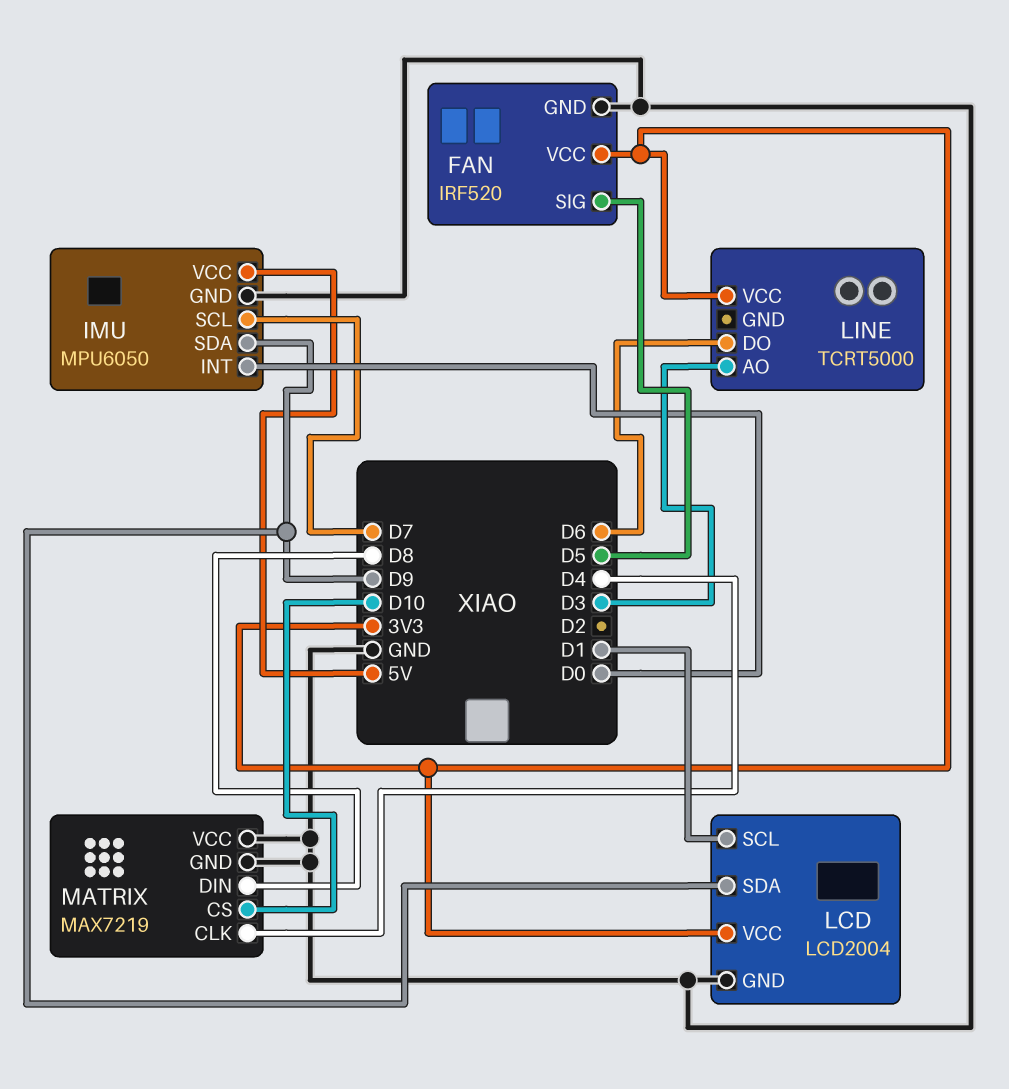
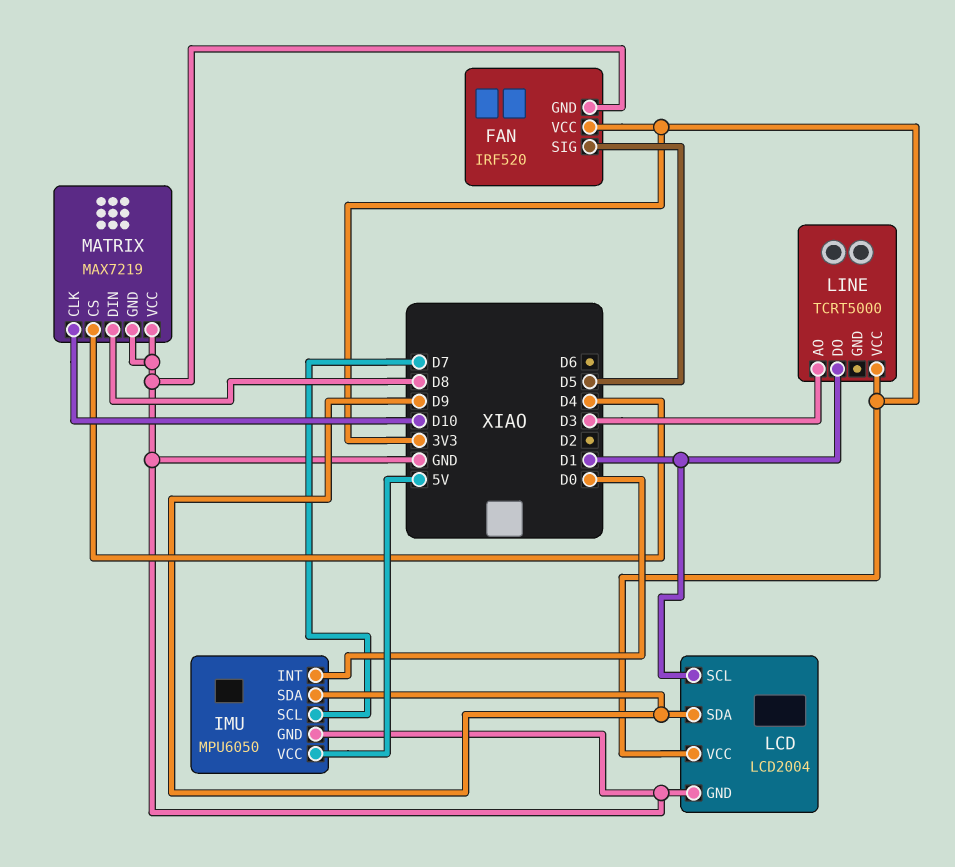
LINE pin DO: D6 -> D1
MATRIX pin CLK: D4 -> D10
MATRIX pin CS: D10 -> D4

